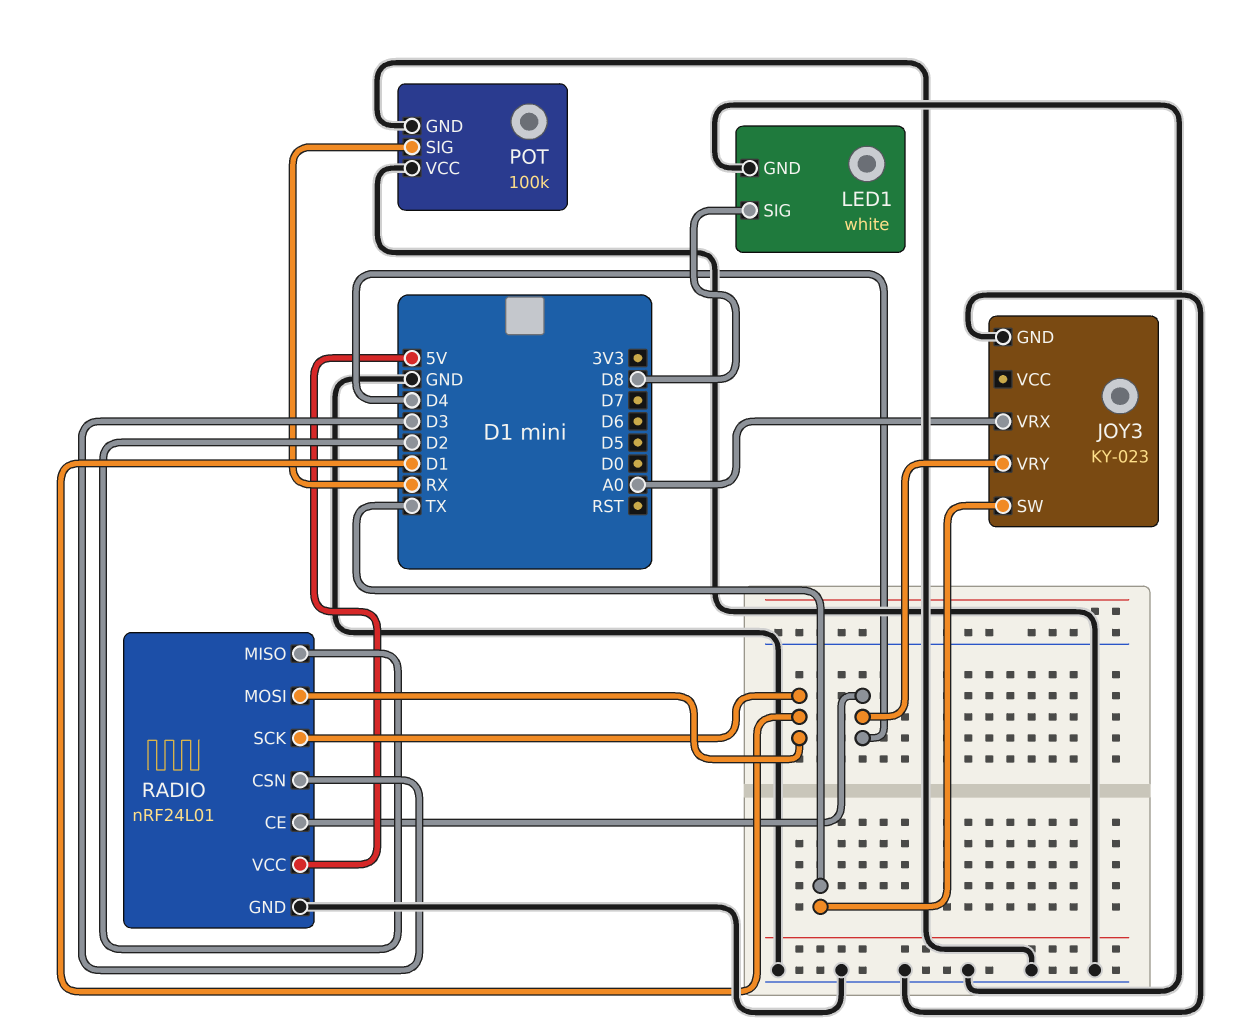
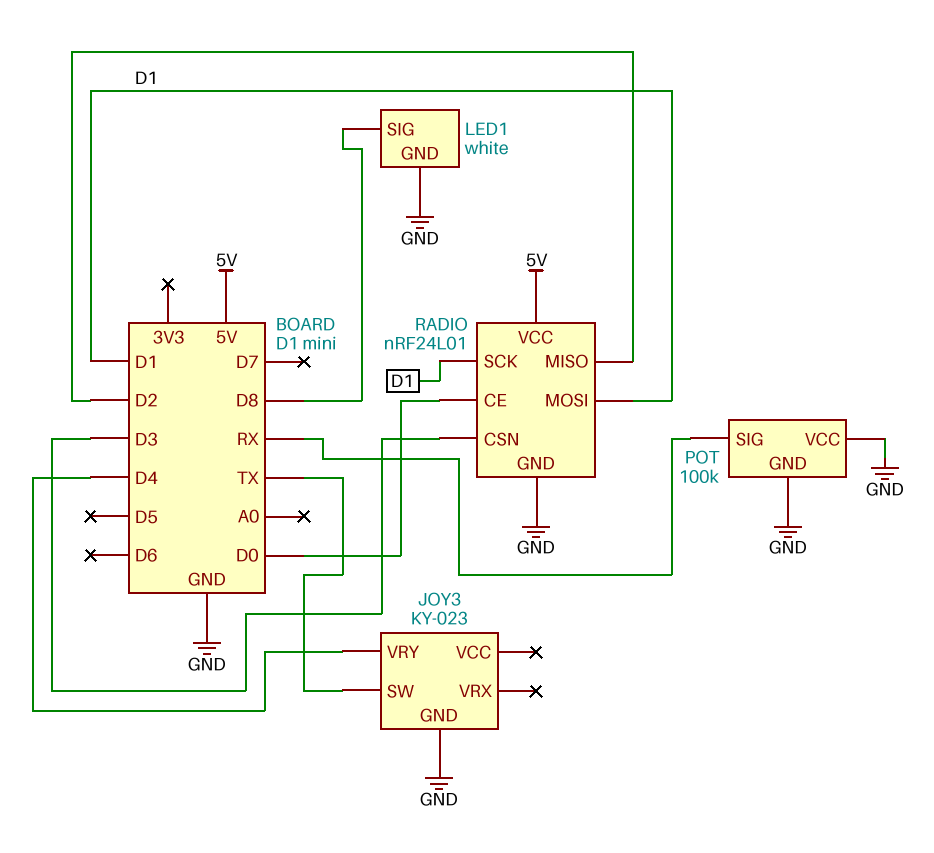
JOY3 pin VRX: A0 -> none
RADIO pin CE: D4 -> D0

